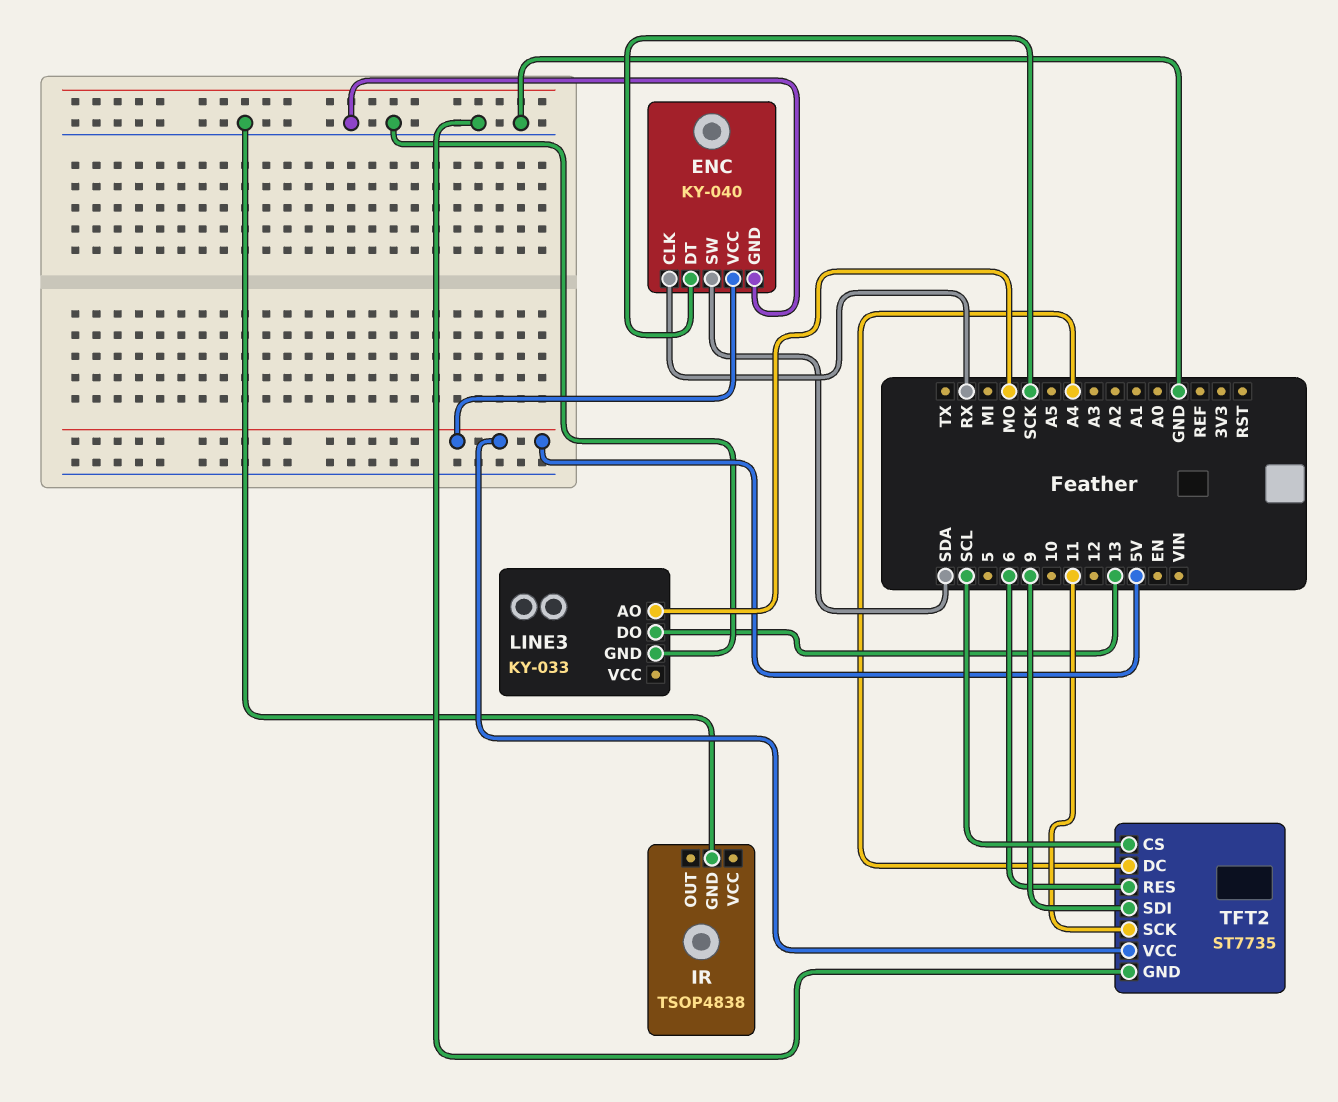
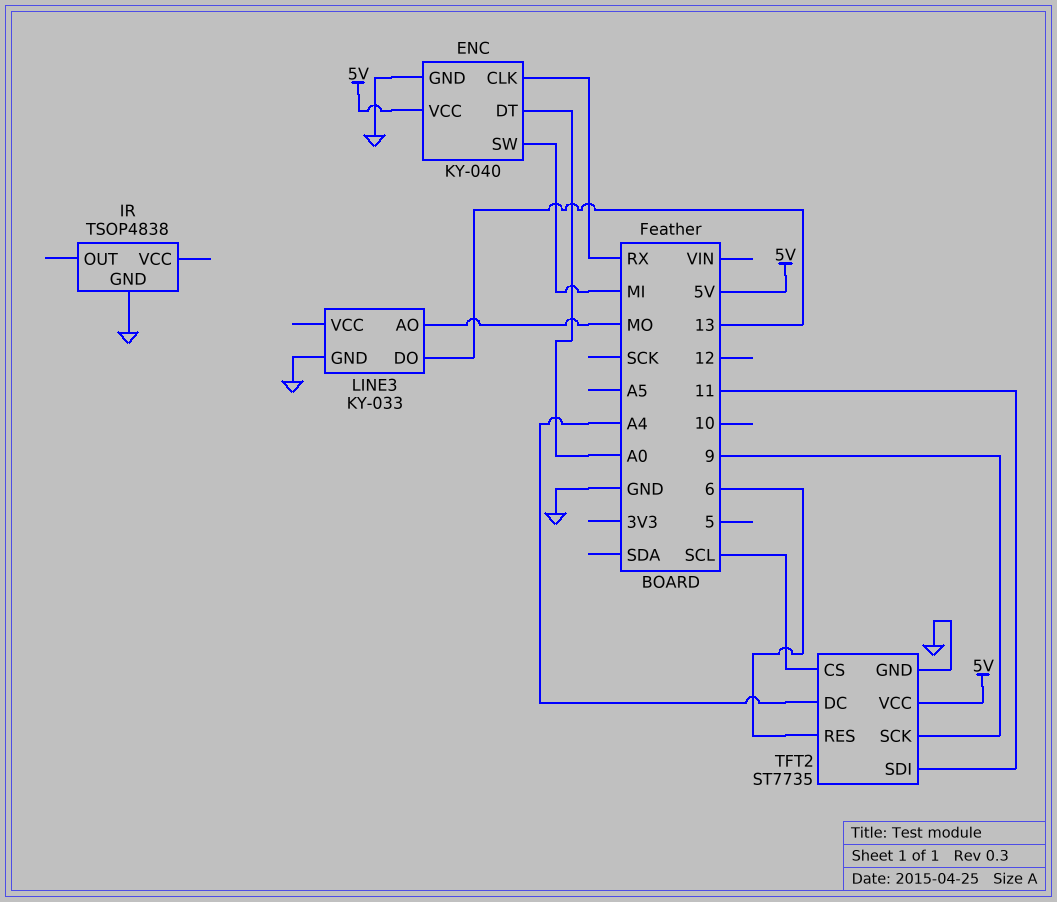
ENC pin DT: SCK -> A0
ENC pin SW: SDA -> MI
TFT2 pin SCK: 11 -> 9
TFT2 pin SDI: 9 -> 11

